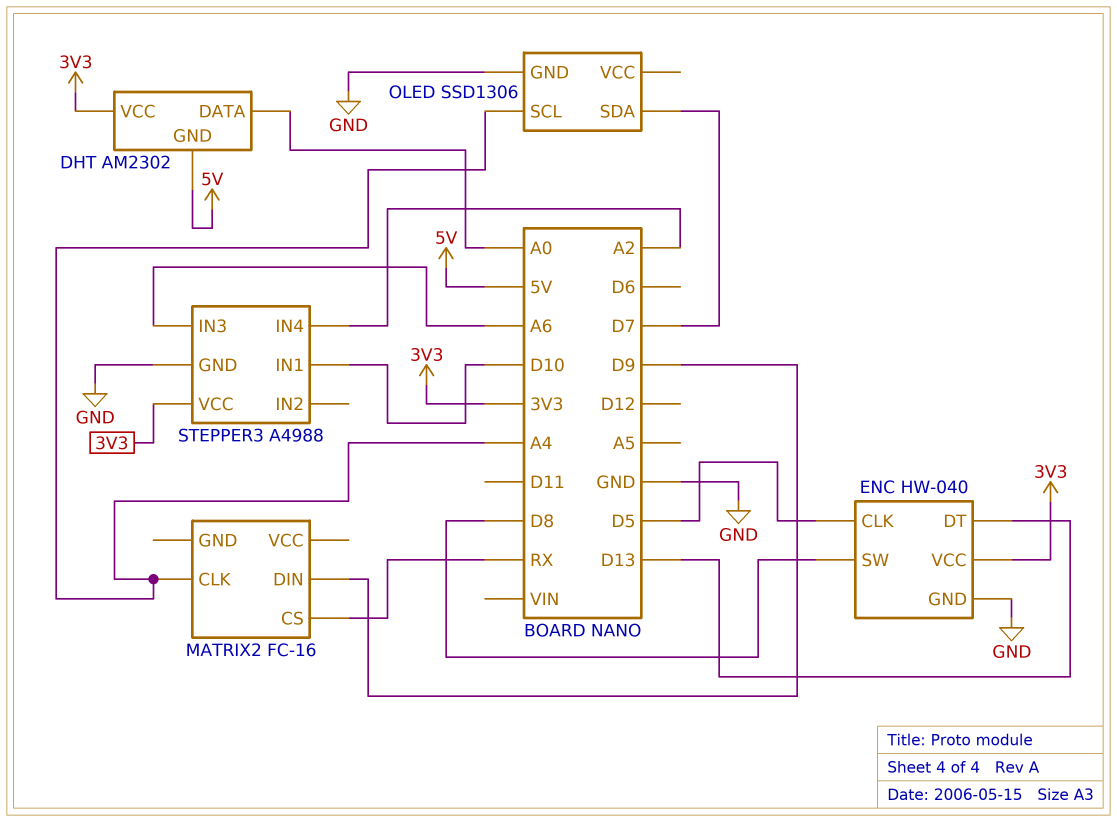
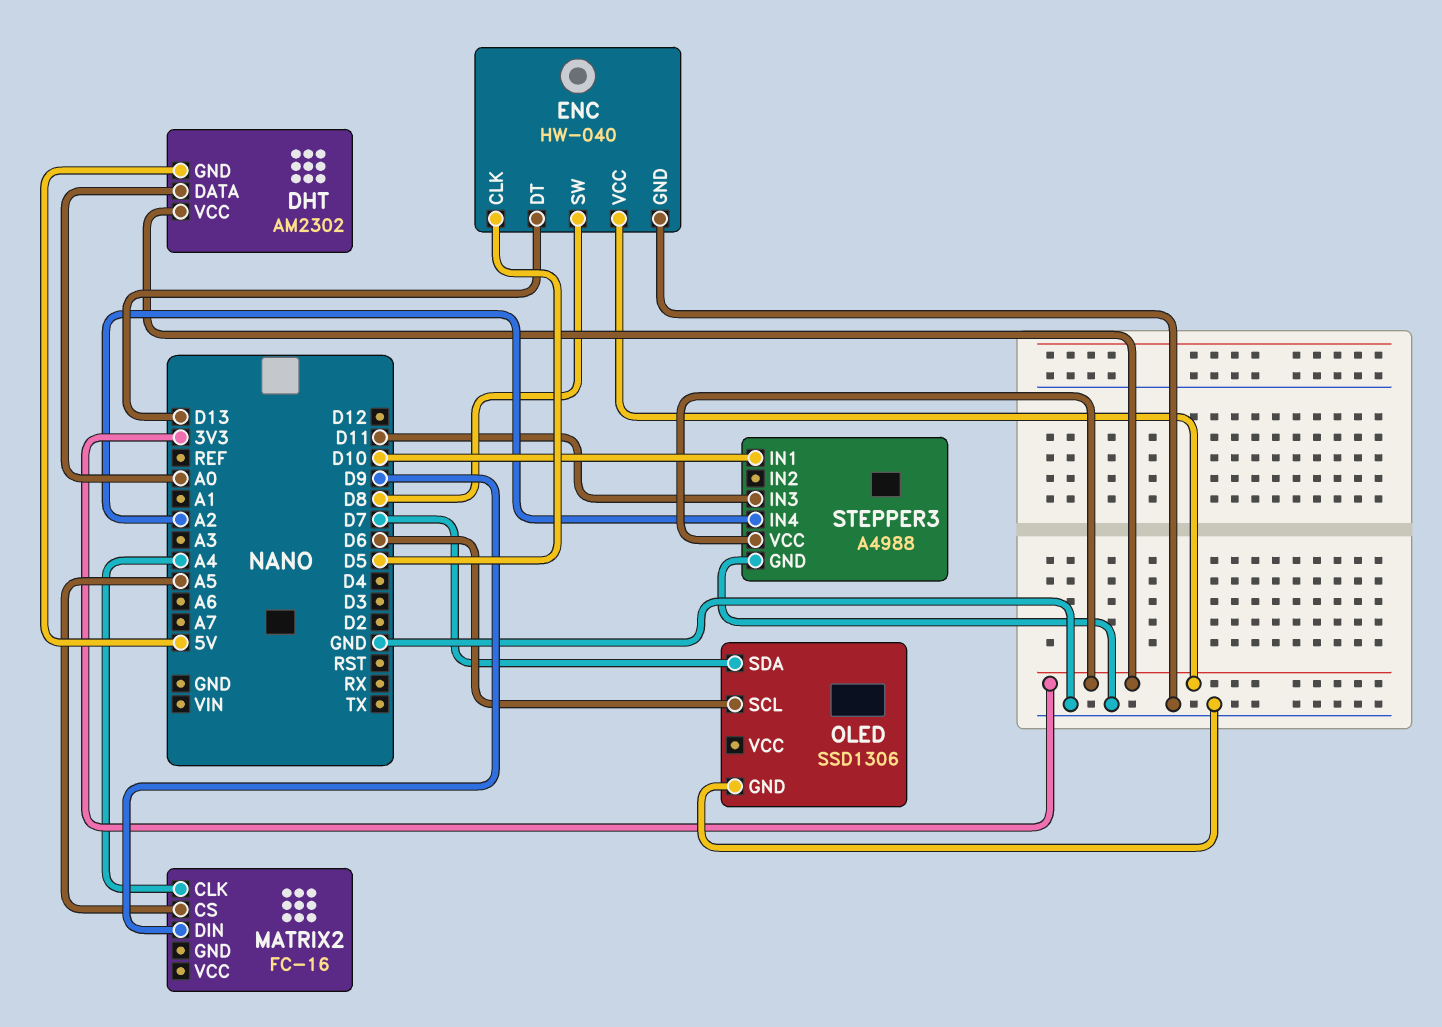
MATRIX2 pin CS: RX -> A5
OLED pin SCL: A4 -> D6
STEPPER3 pin IN3: A6 -> D11

